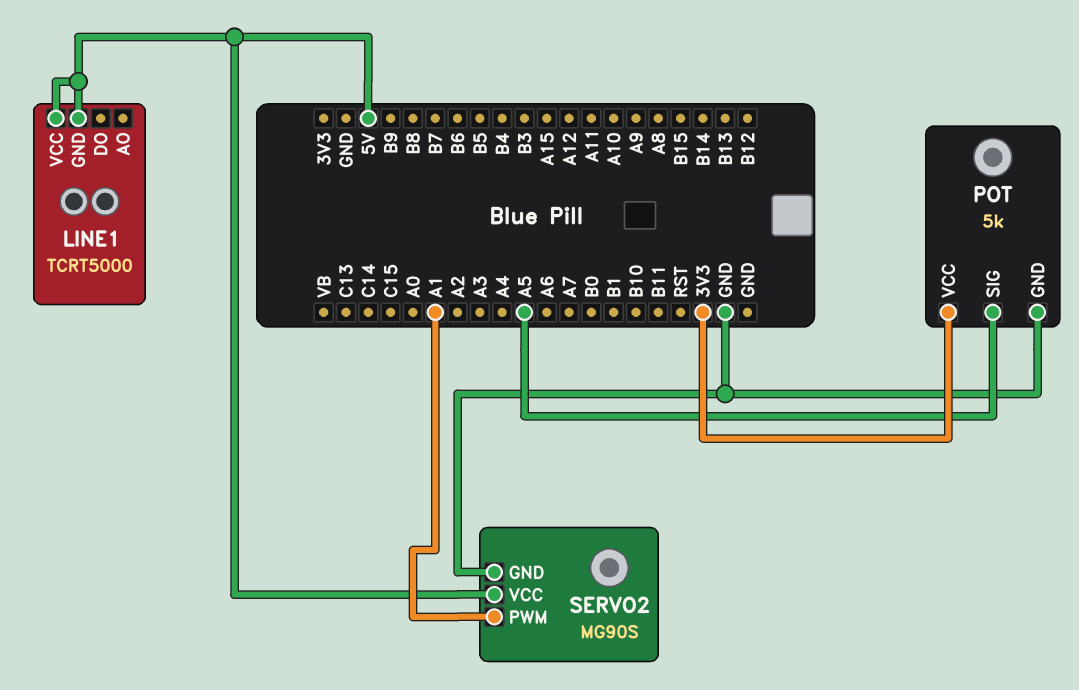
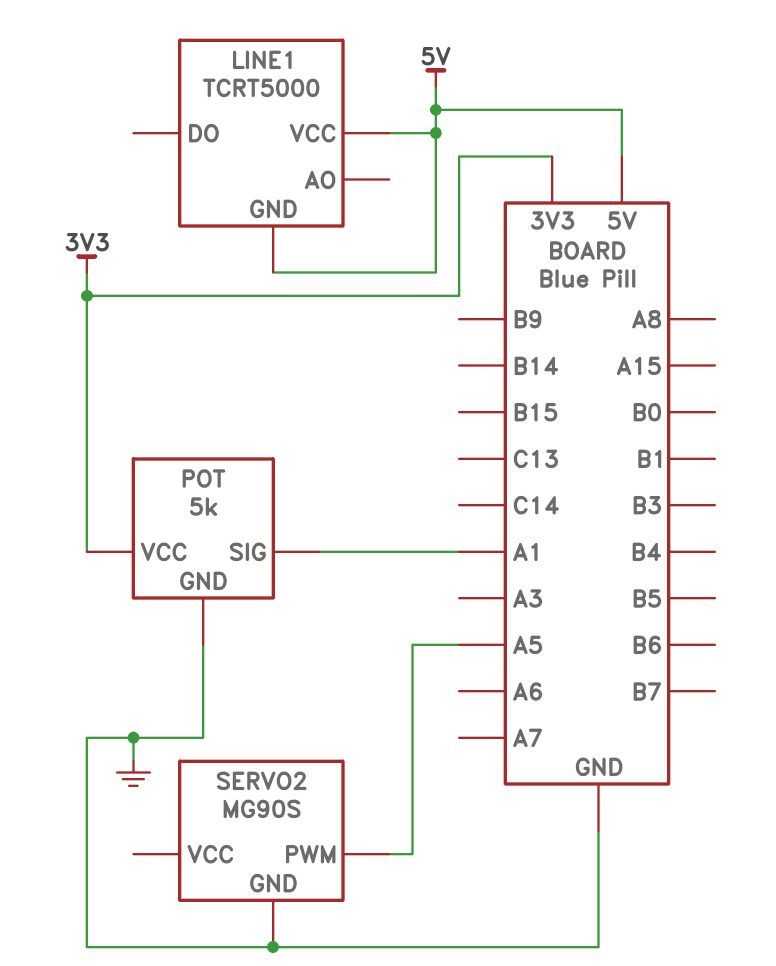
POT pin SIG: A5 -> A1
SERVO2 pin PWM: A1 -> A5
SERVO2 pin VCC: 5V -> none

